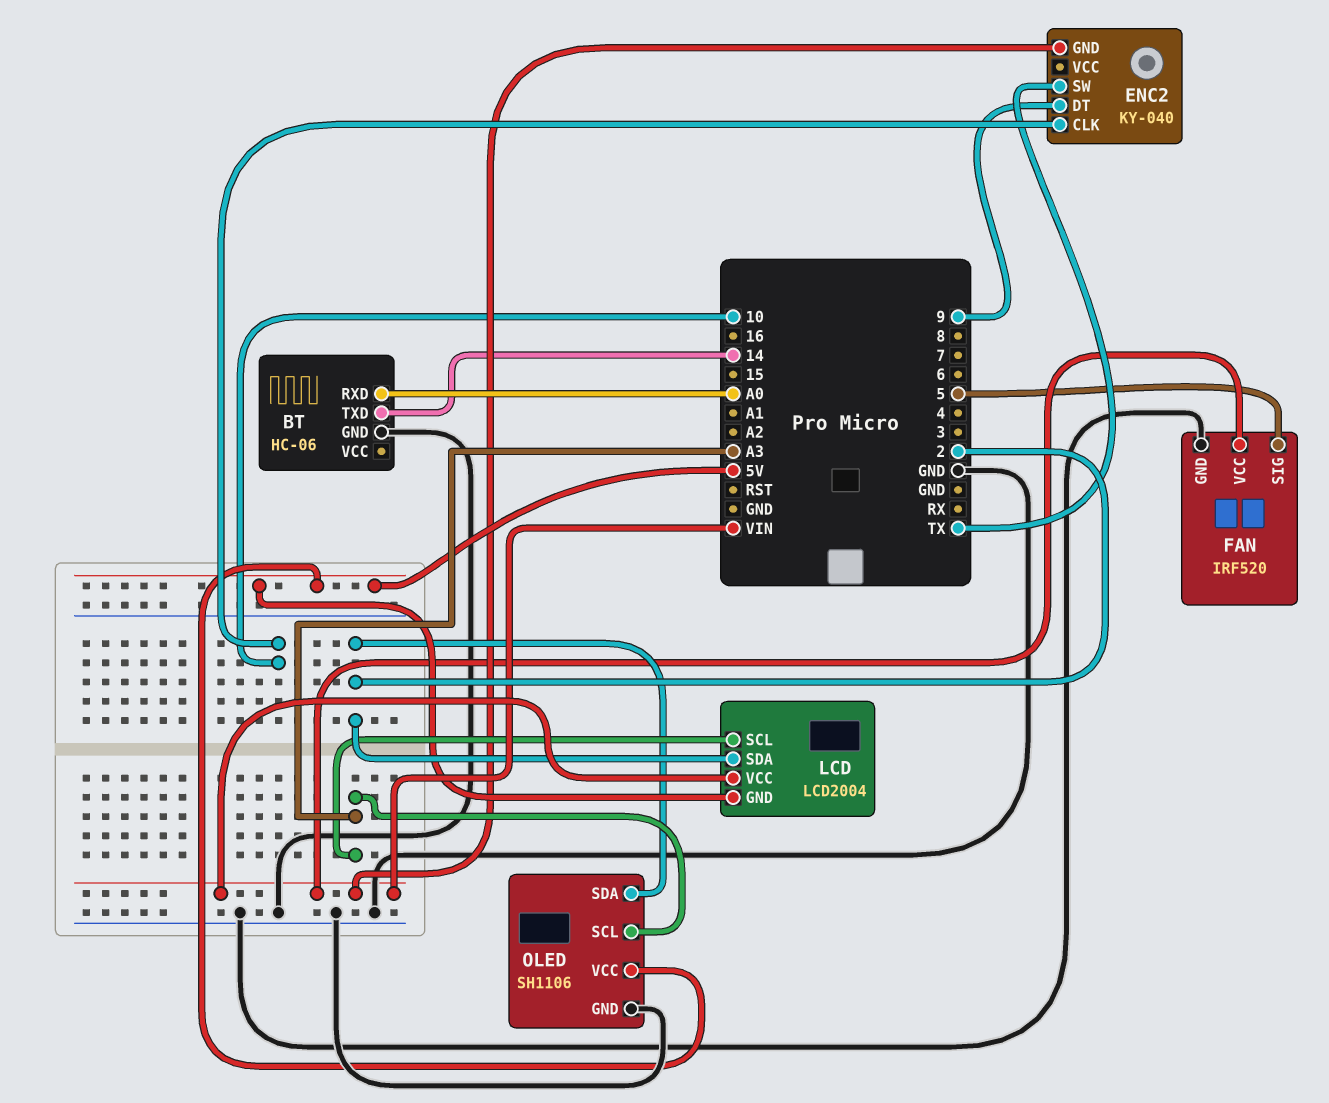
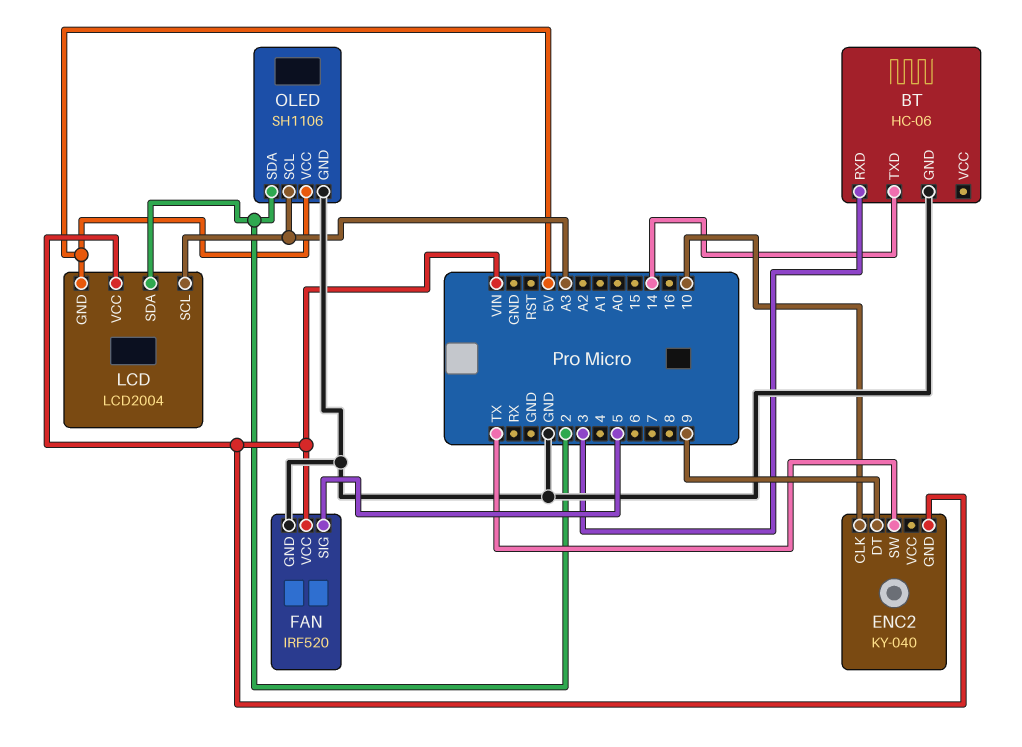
BT pin RXD: A0 -> 3

